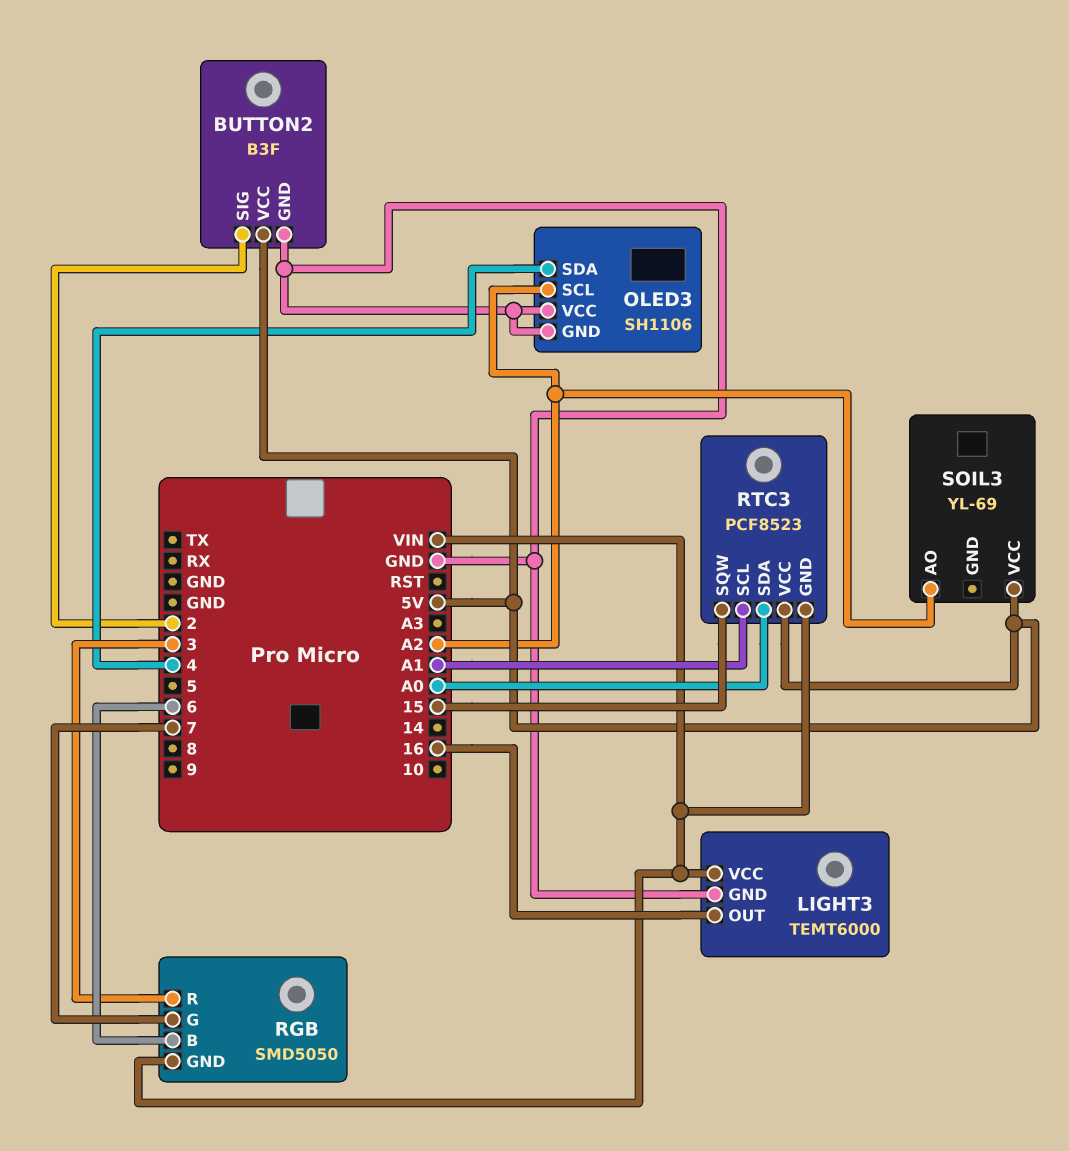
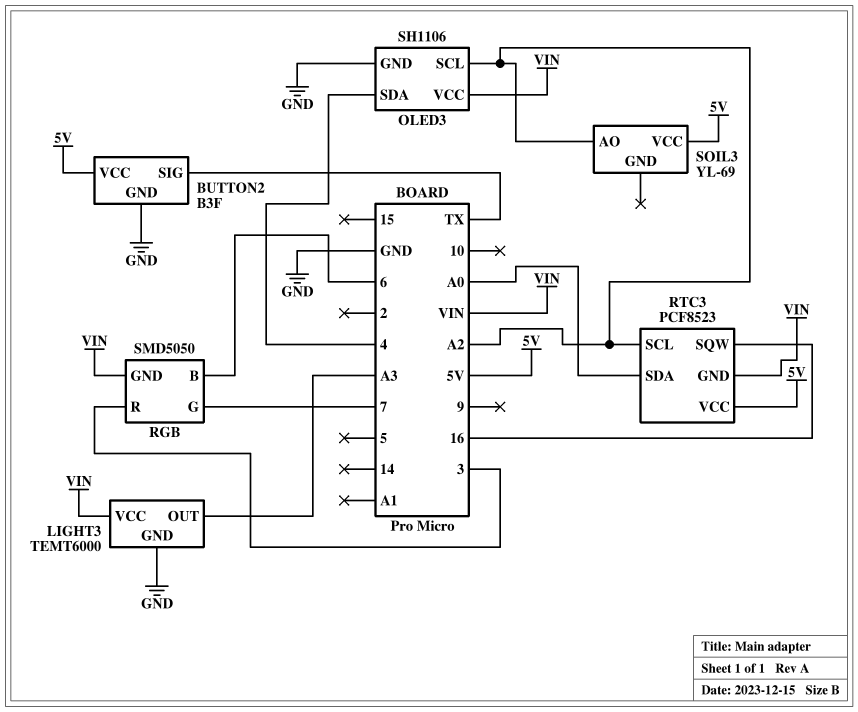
BUTTON2 pin SIG: 2 -> TX
LIGHT3 pin OUT: 16 -> A3
OLED3 pin VCC: GND -> VIN
RTC3 pin SCL: A1 -> A2
RTC3 pin SQW: 15 -> 16

